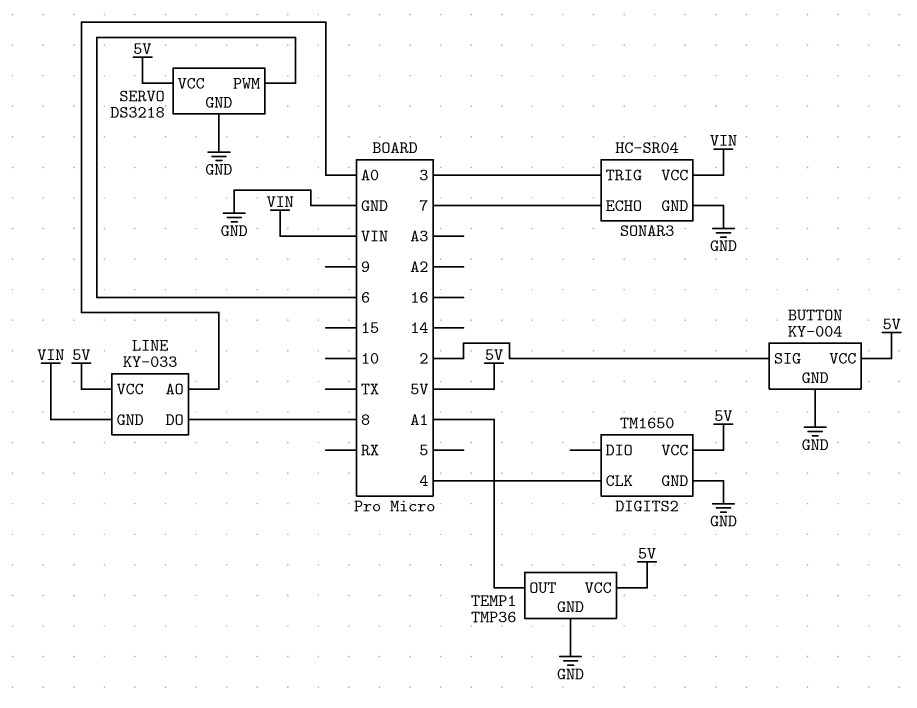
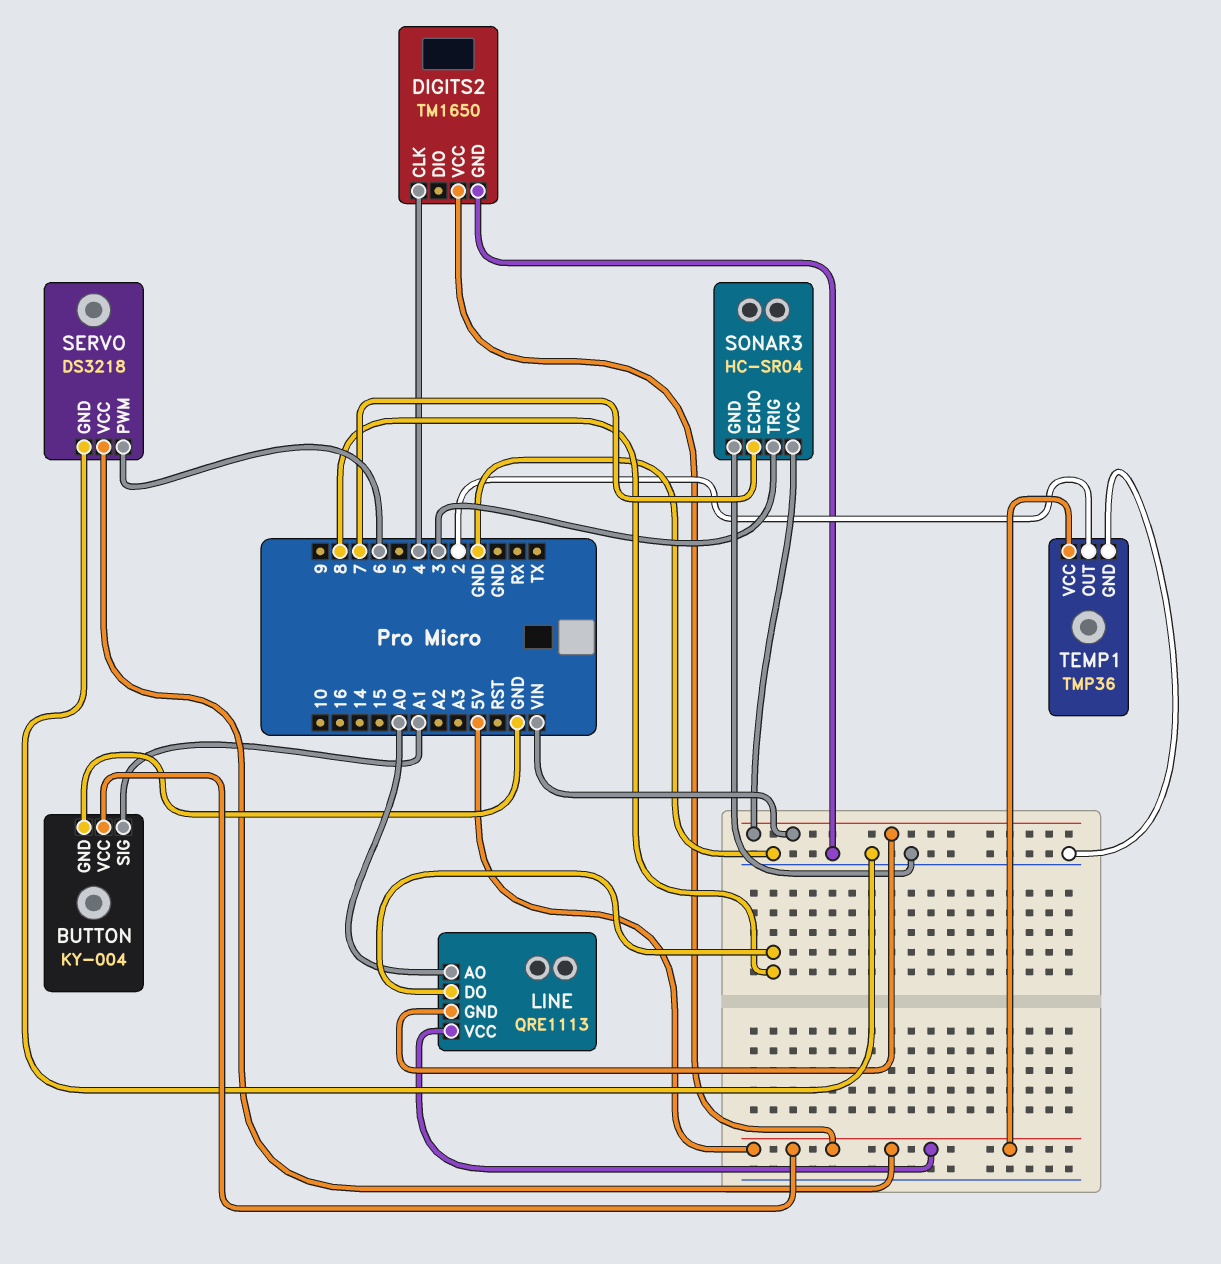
BUTTON pin SIG: 2 -> A1
LINE: KY-033 -> QRE1113
TEMP1 pin OUT: A1 -> 2

